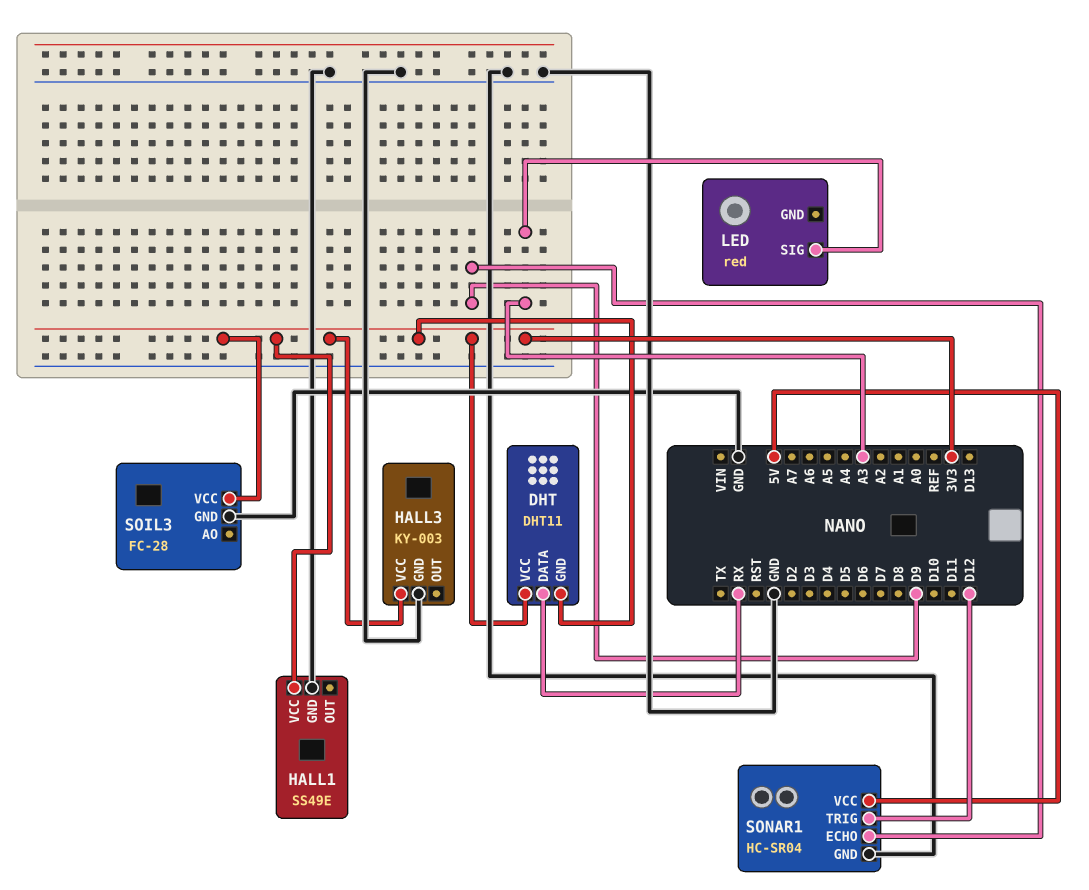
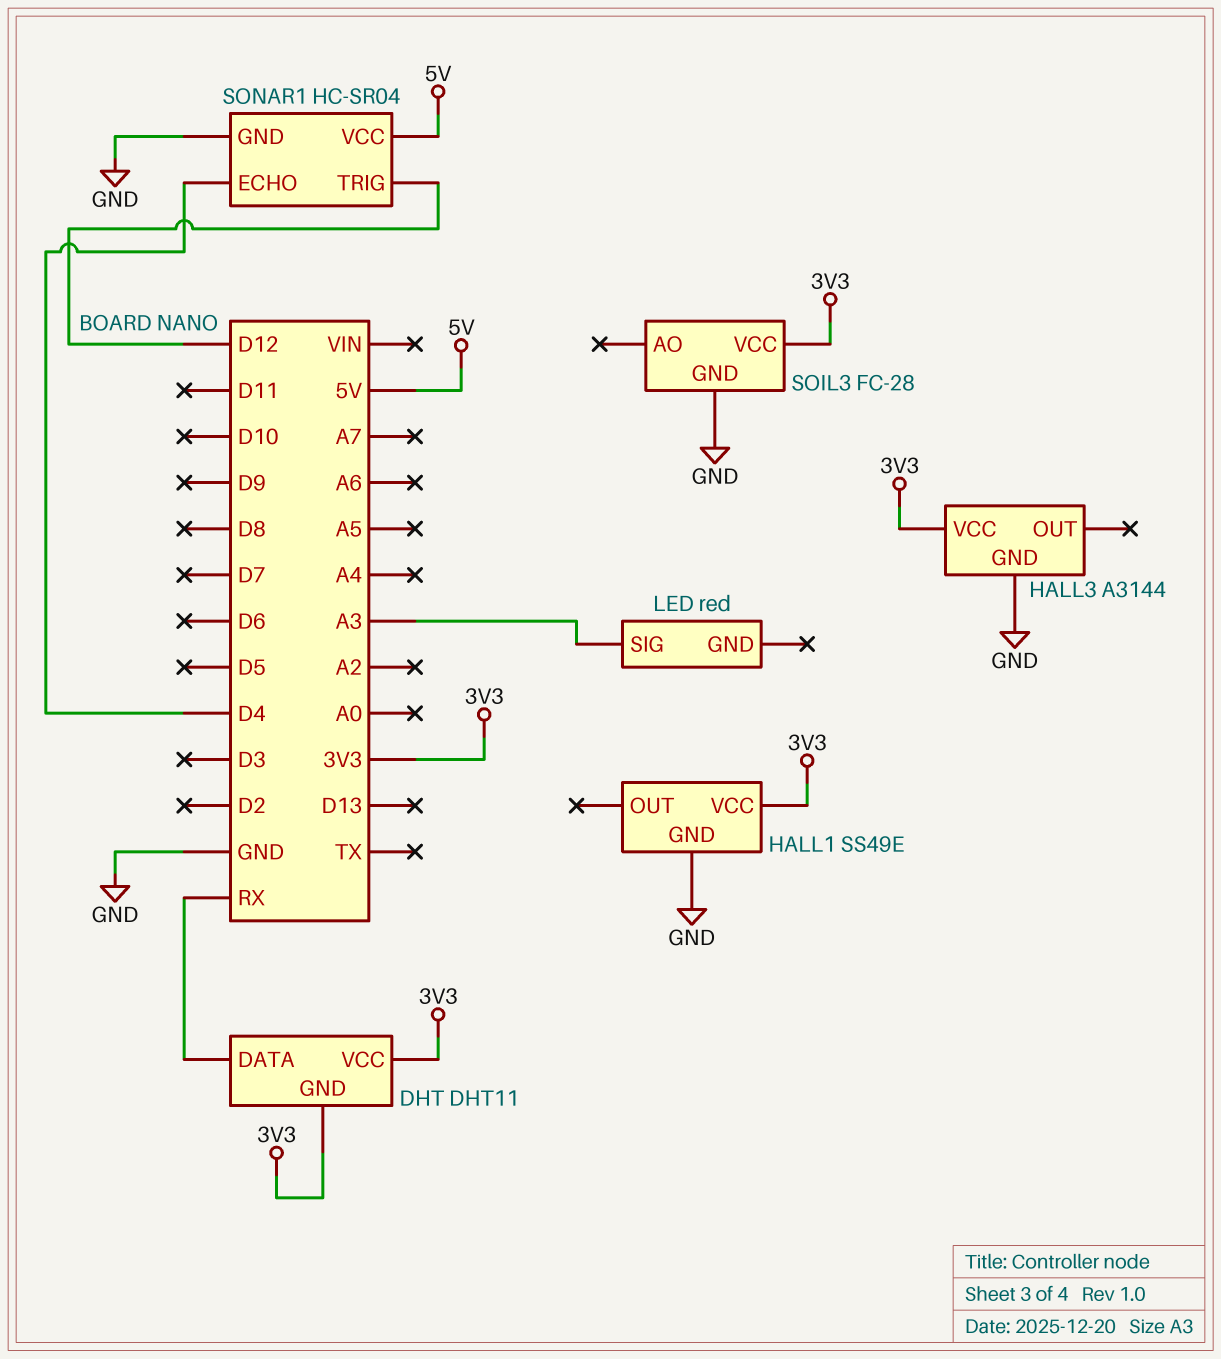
HALL3: KY-003 -> A3144
SONAR1 pin ECHO: D9 -> D4

